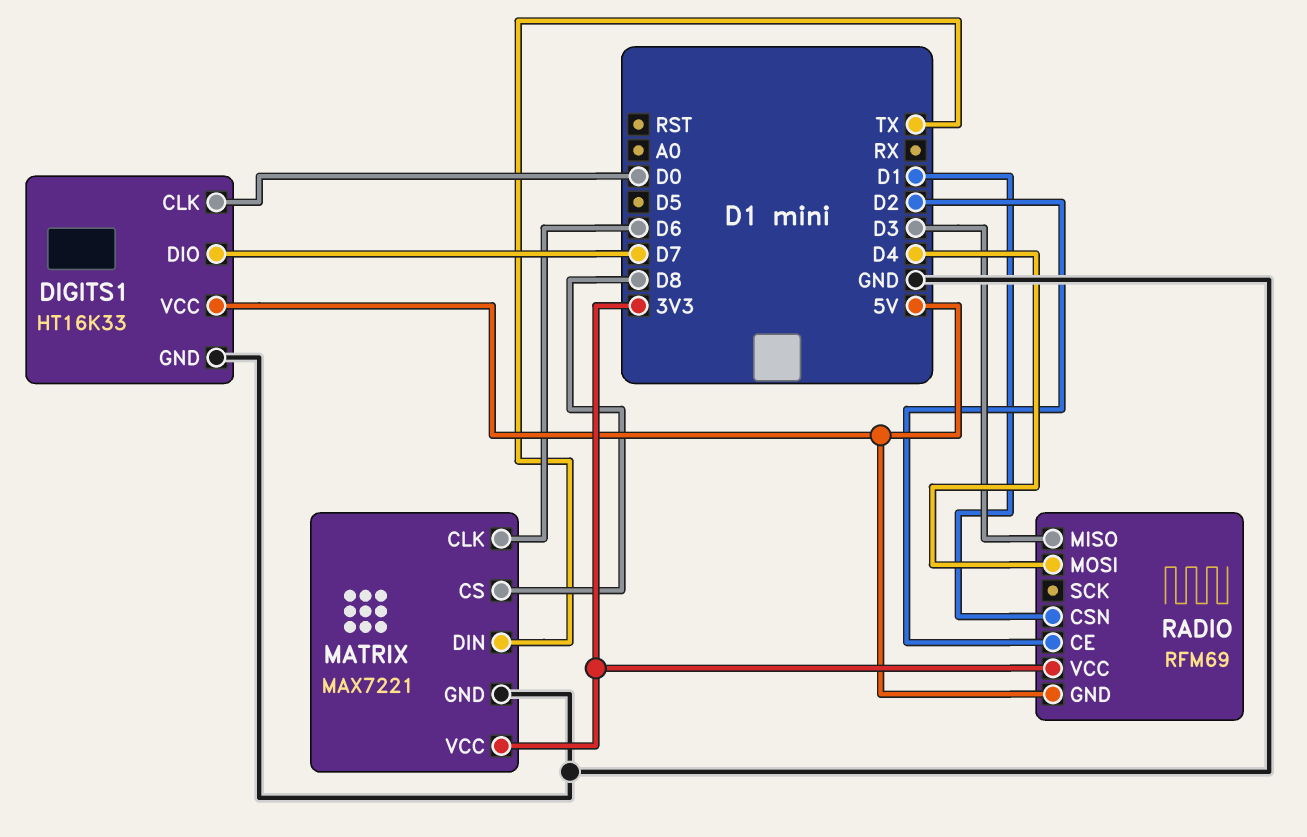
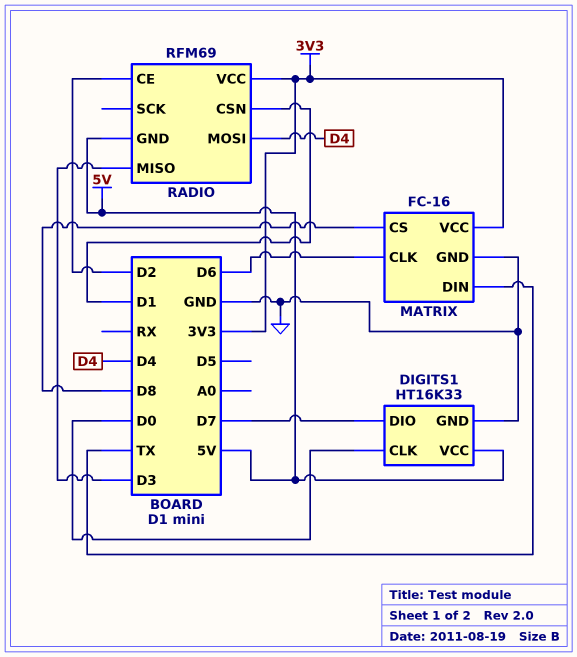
MATRIX: MAX7221 -> FC-16

